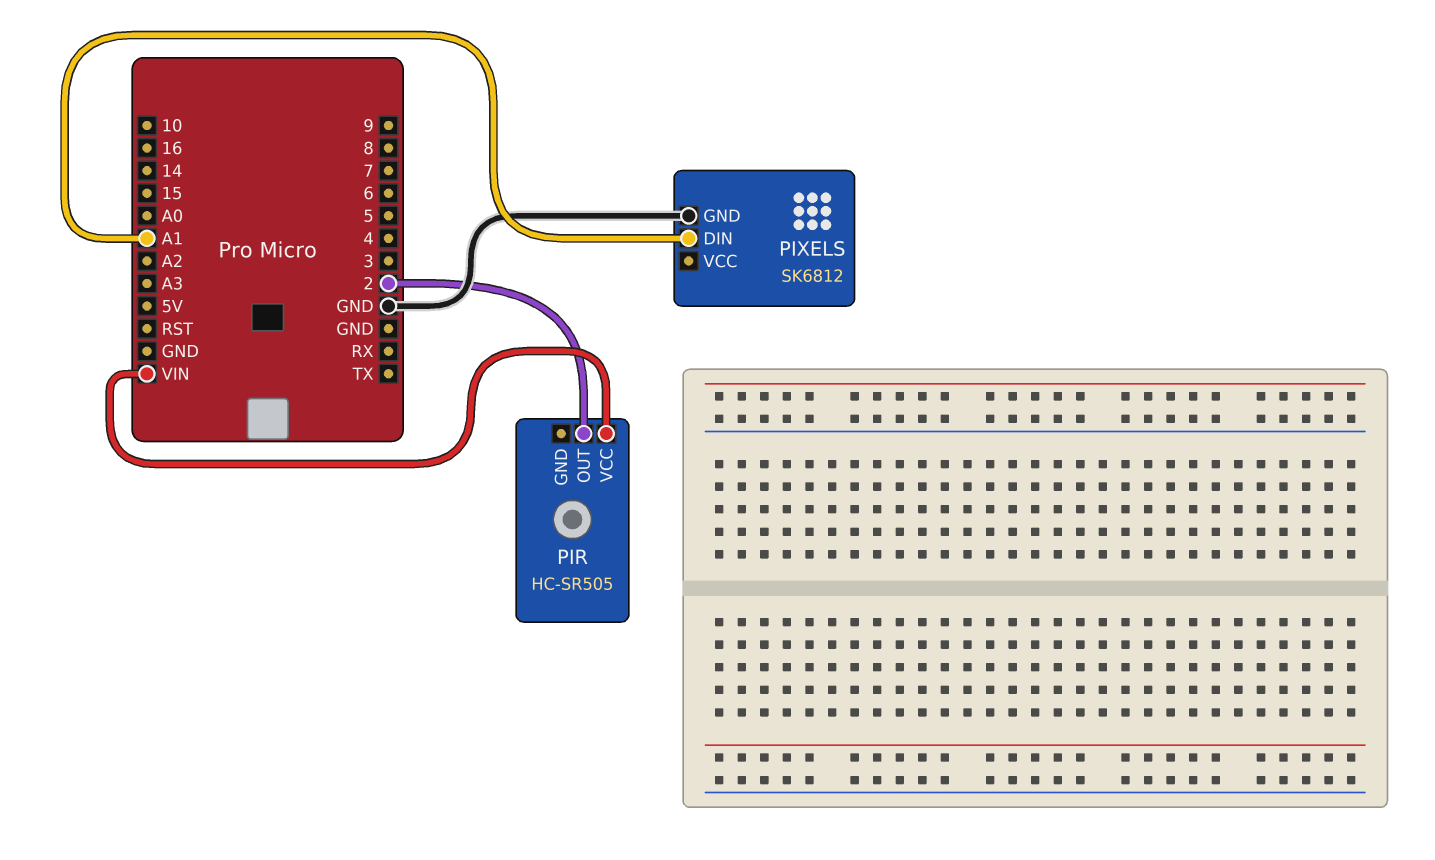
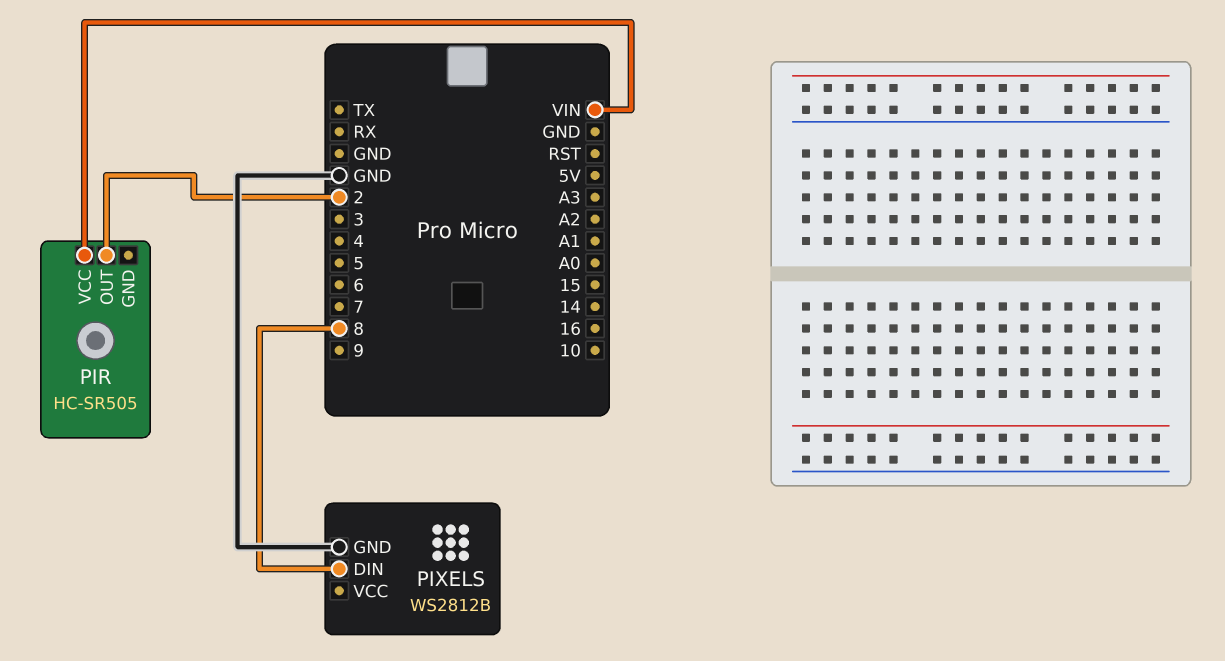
PIXELS: SK6812 -> WS2812B
PIXELS pin DIN: A1 -> 8

